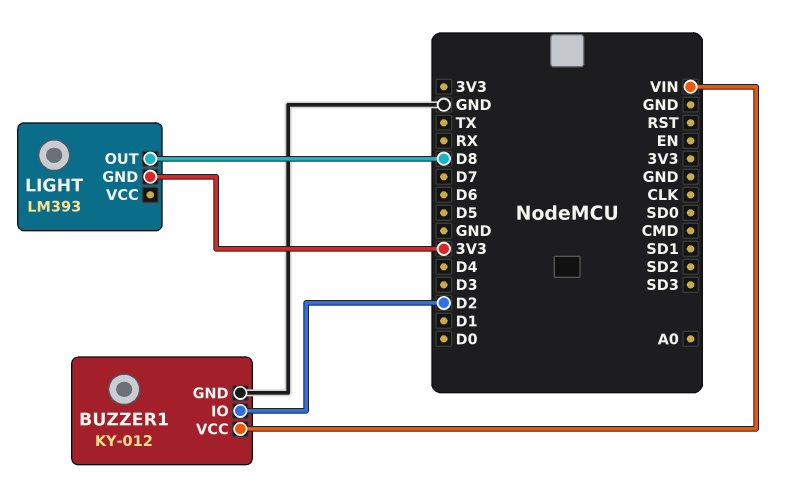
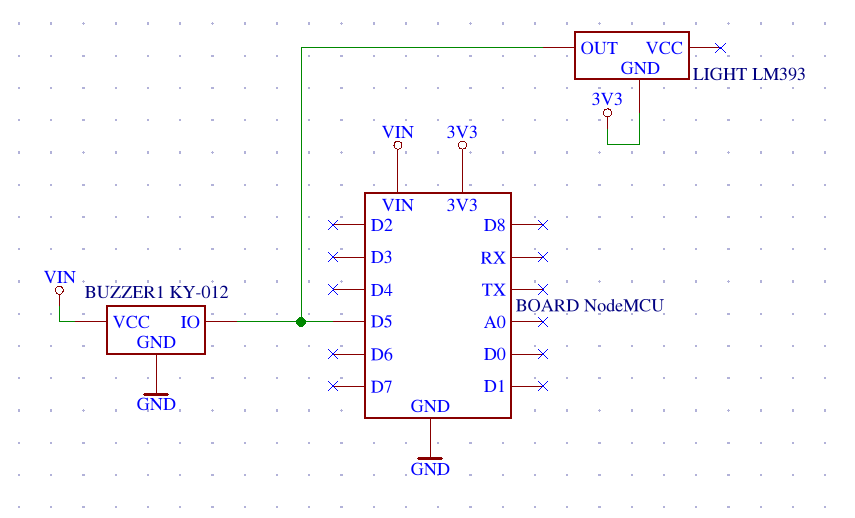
BUZZER1 pin IO: D2 -> D5
LIGHT pin OUT: D8 -> D5

